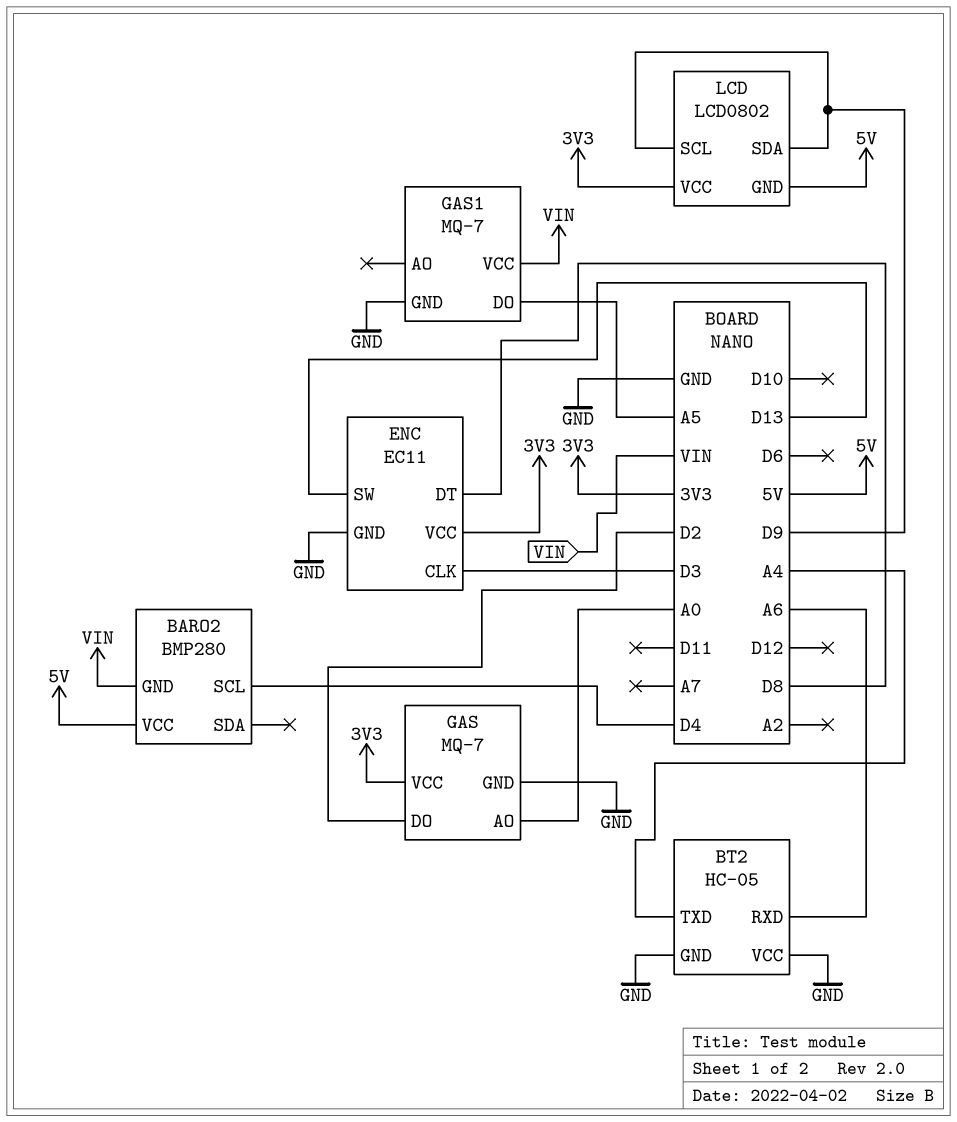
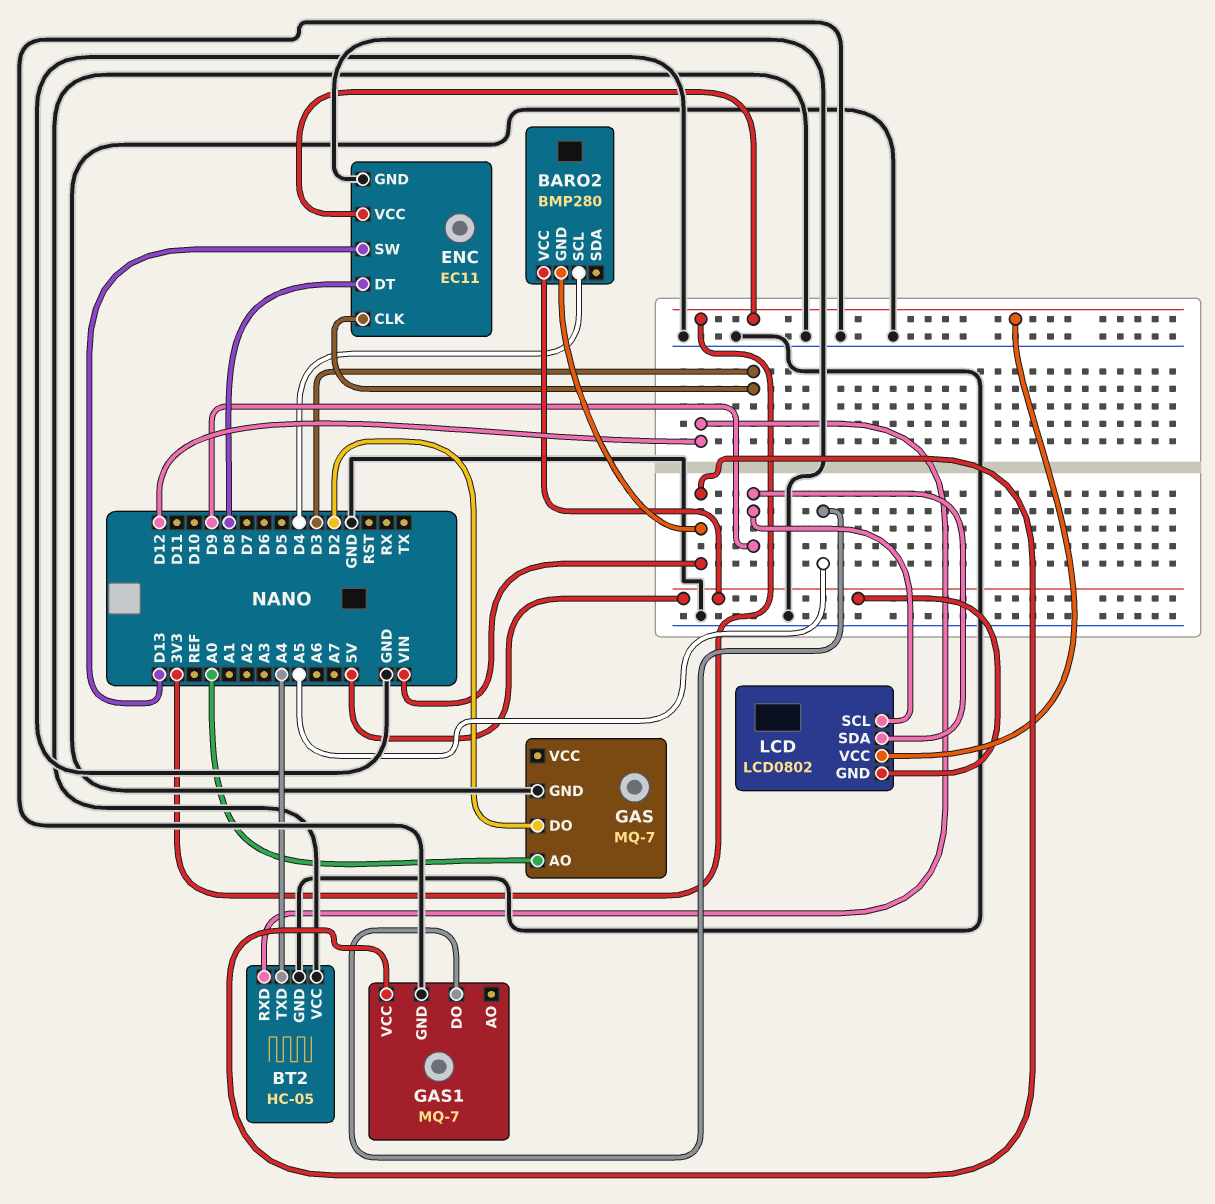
BT2 pin RXD: A6 -> D12
GAS pin VCC: 3V3 -> none

